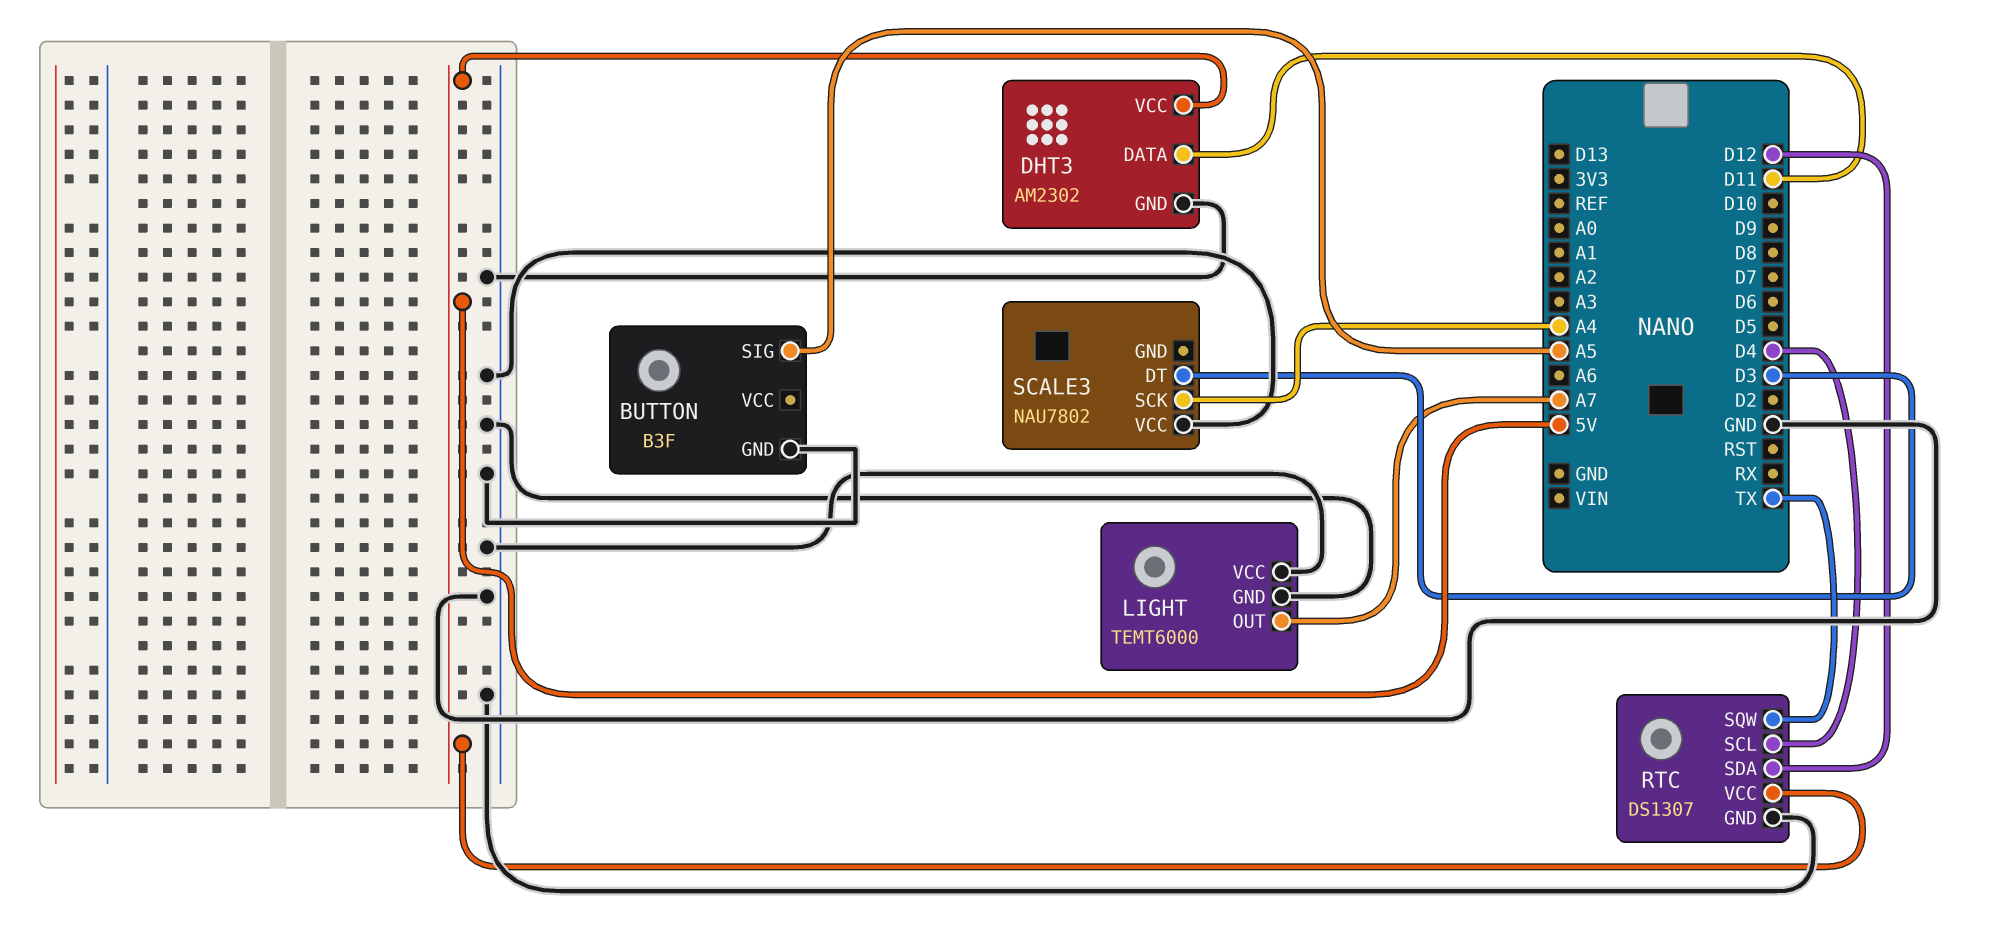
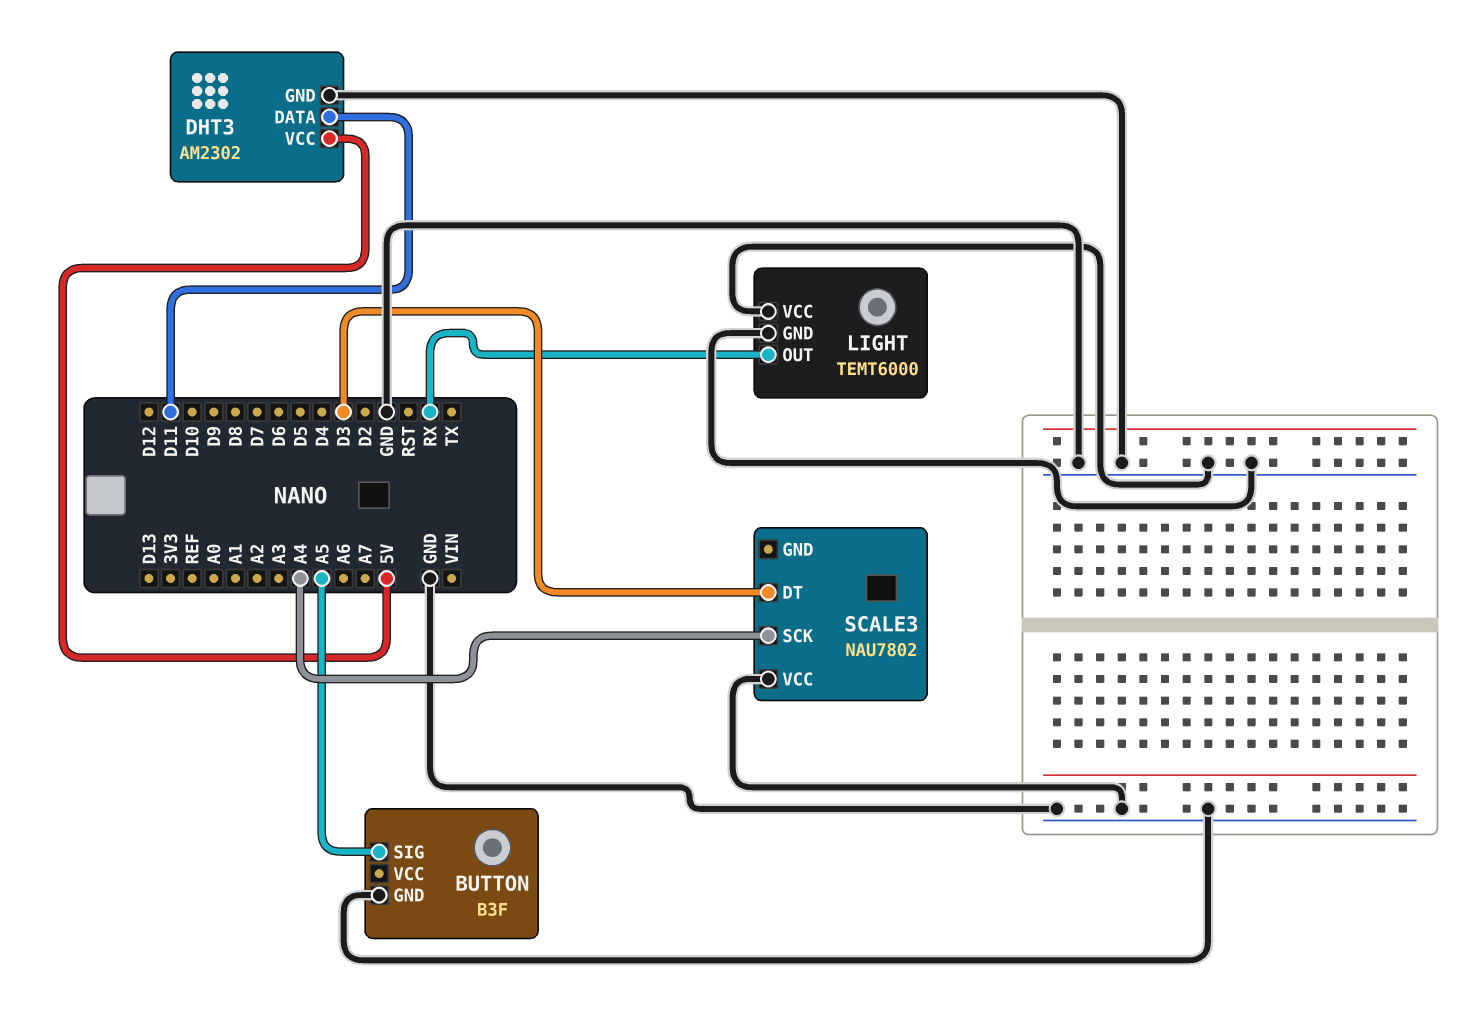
LIGHT pin OUT: A7 -> RX
RTC: DS1307 -> none
RTC pin GND: GND -> none
RTC pin SCL: D4 -> none
RTC pin SDA: D12 -> none
RTC pin SQW: TX -> none
RTC pin VCC: 5V -> none

